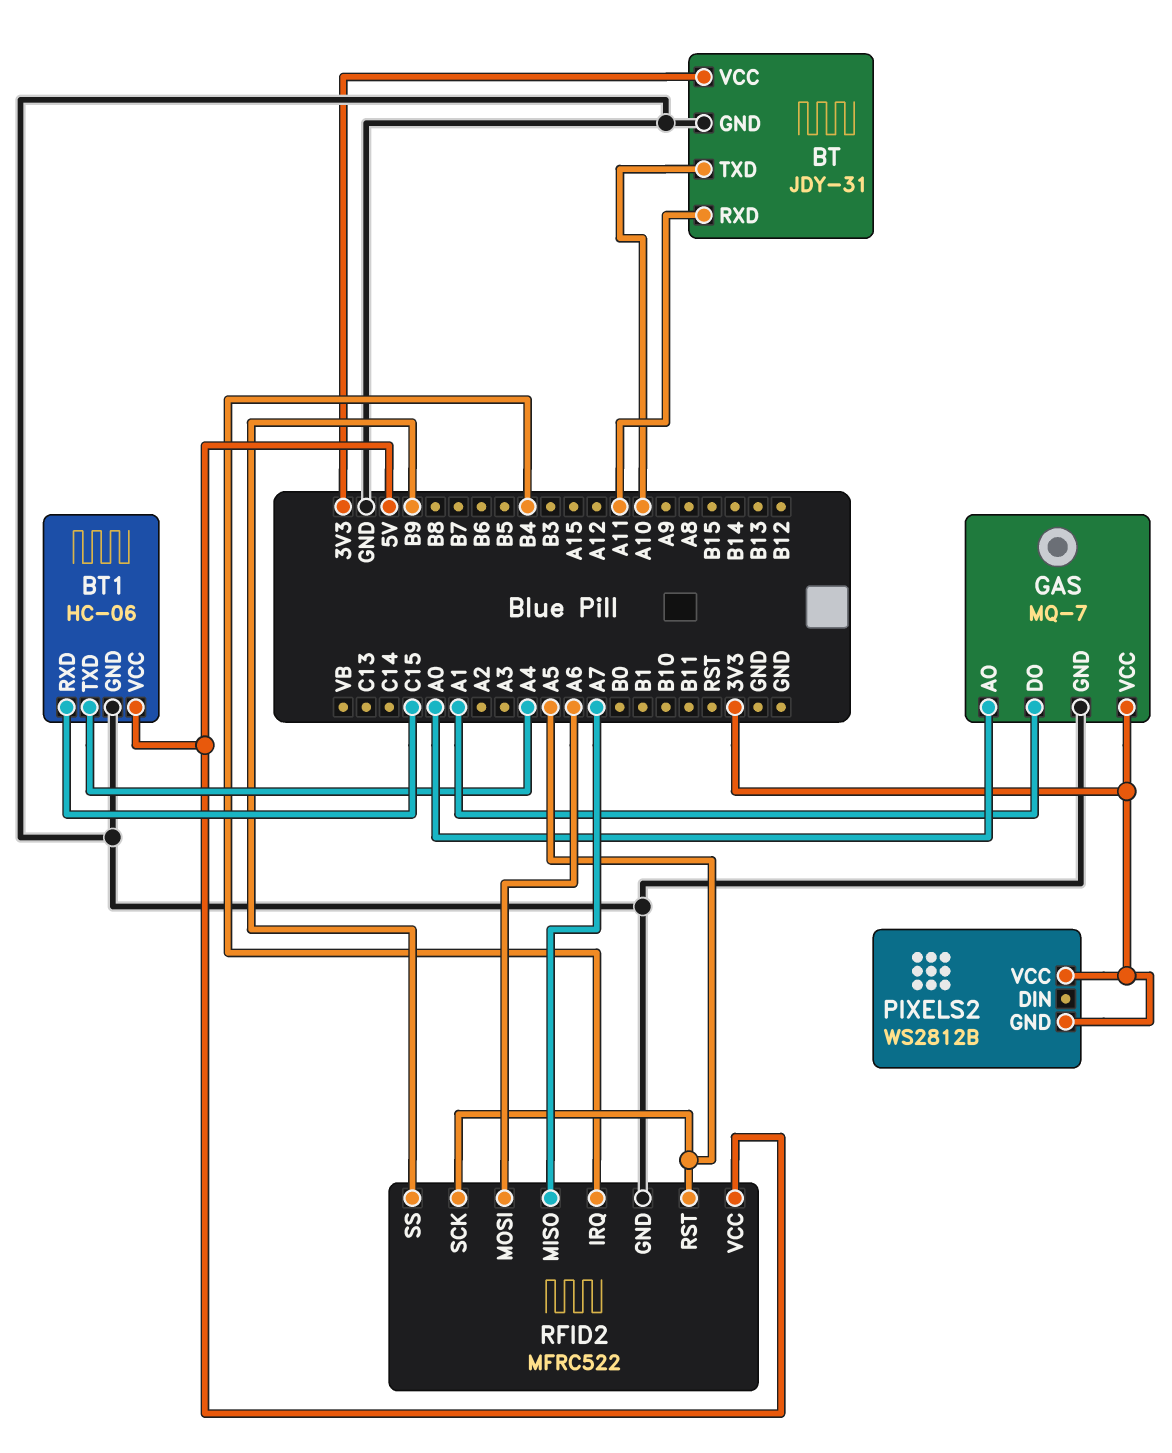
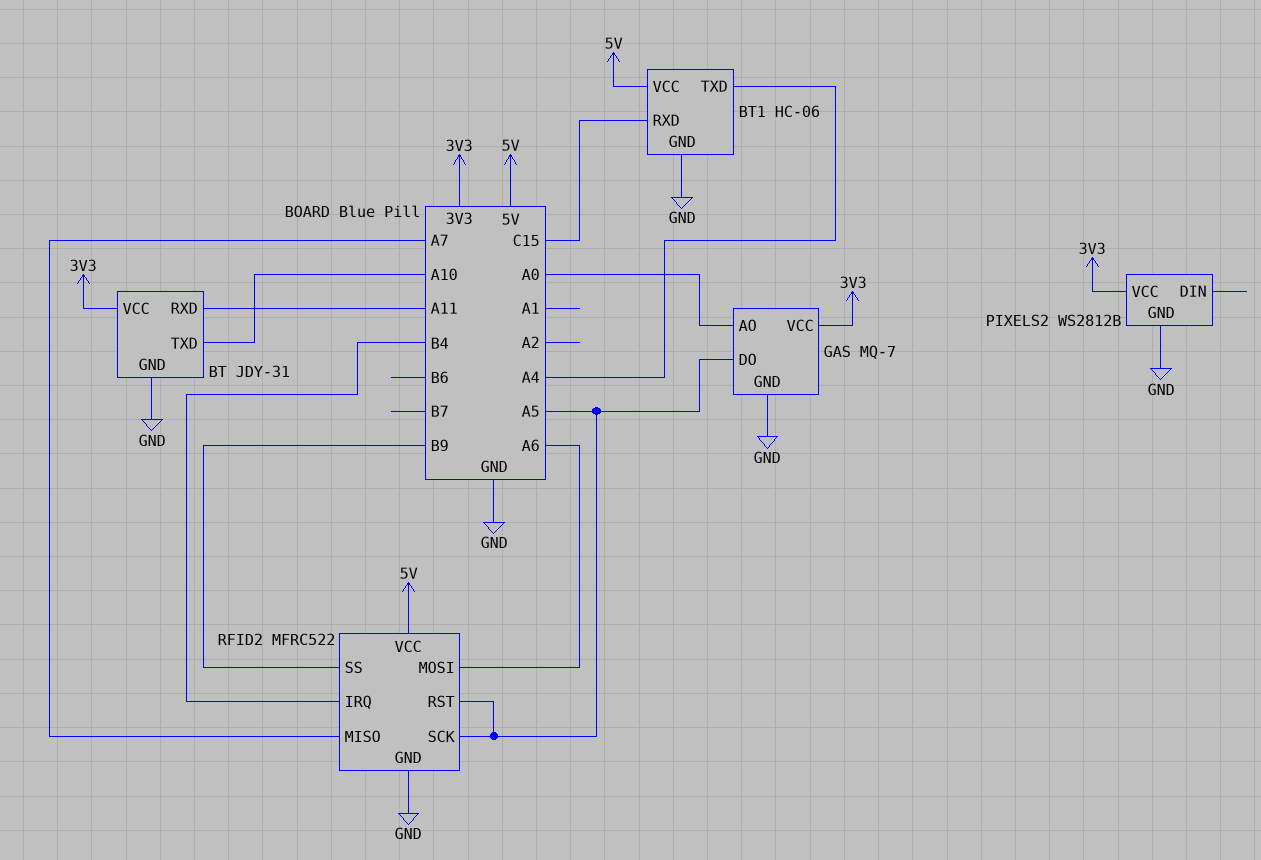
GAS pin DO: A1 -> A5
PIXELS2 pin GND: 3V3 -> GND

